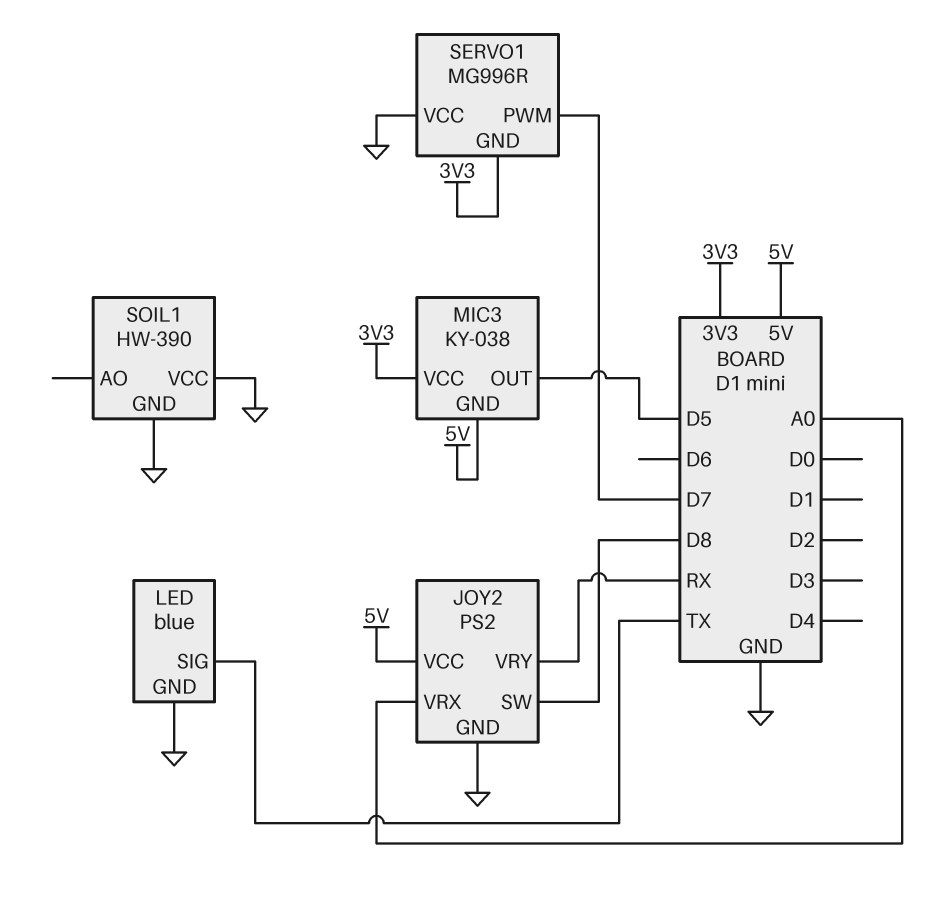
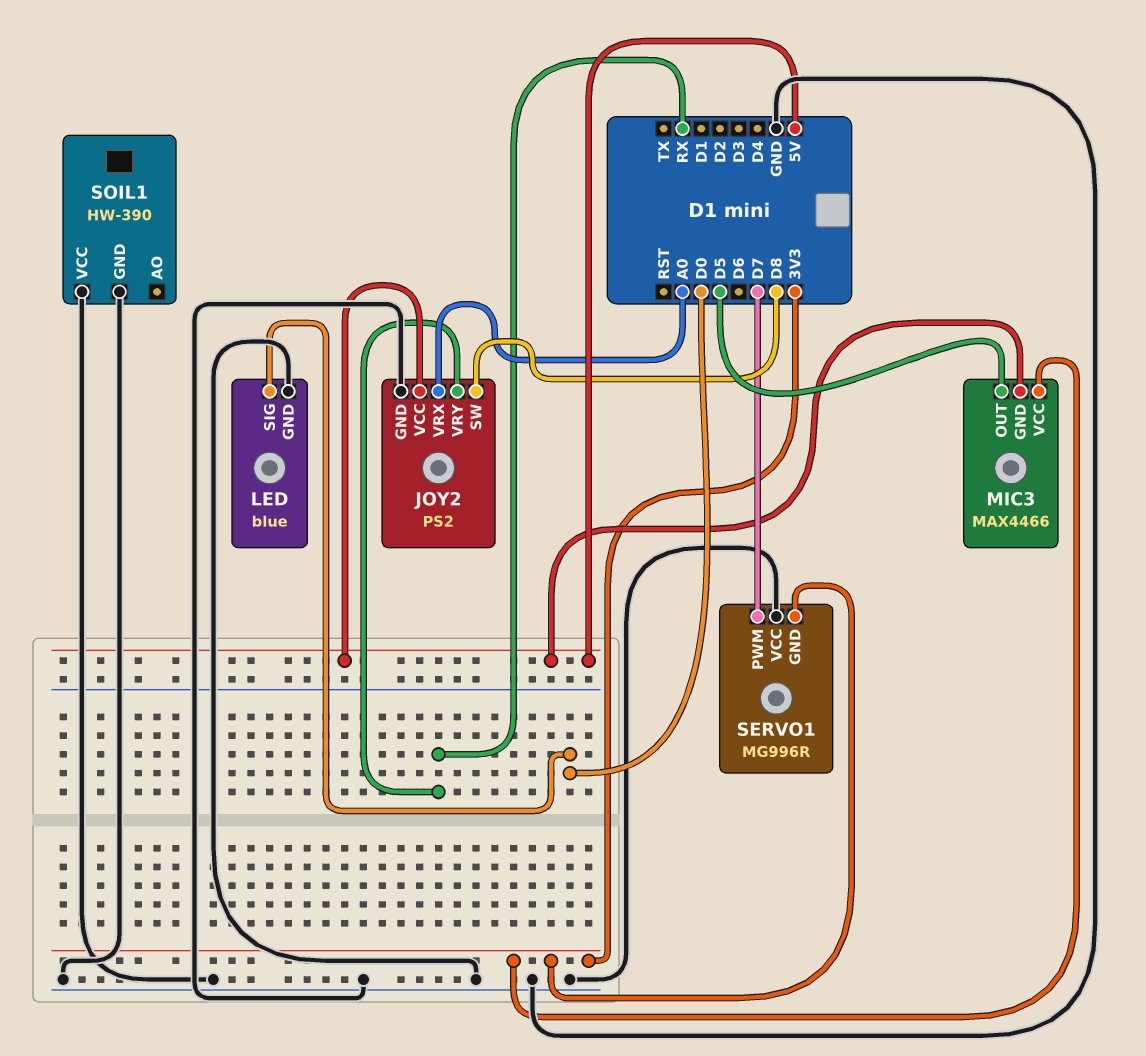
LED pin SIG: TX -> D0
MIC3: KY-038 -> MAX4466

